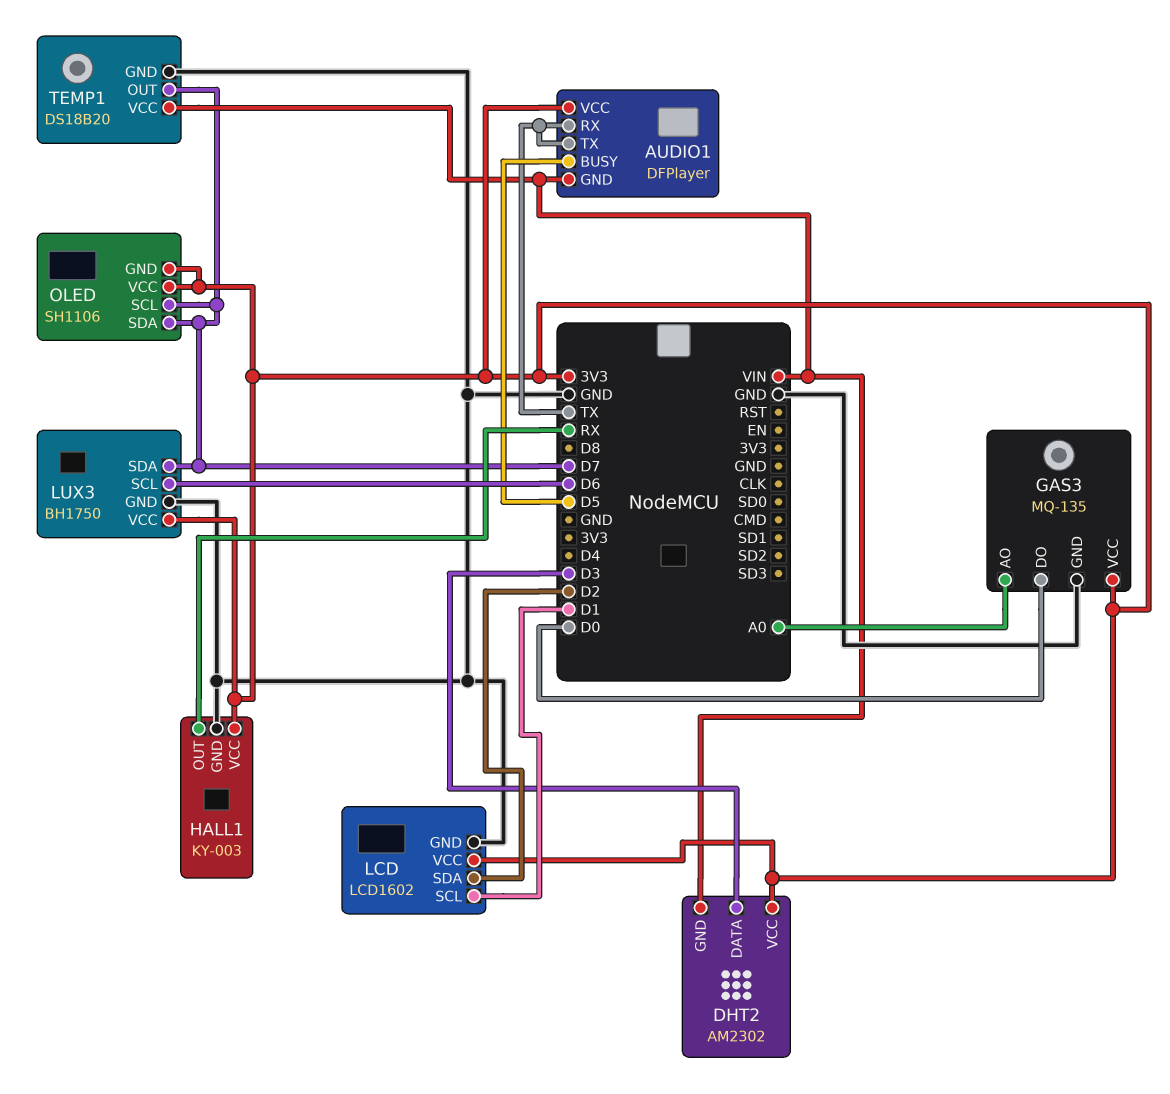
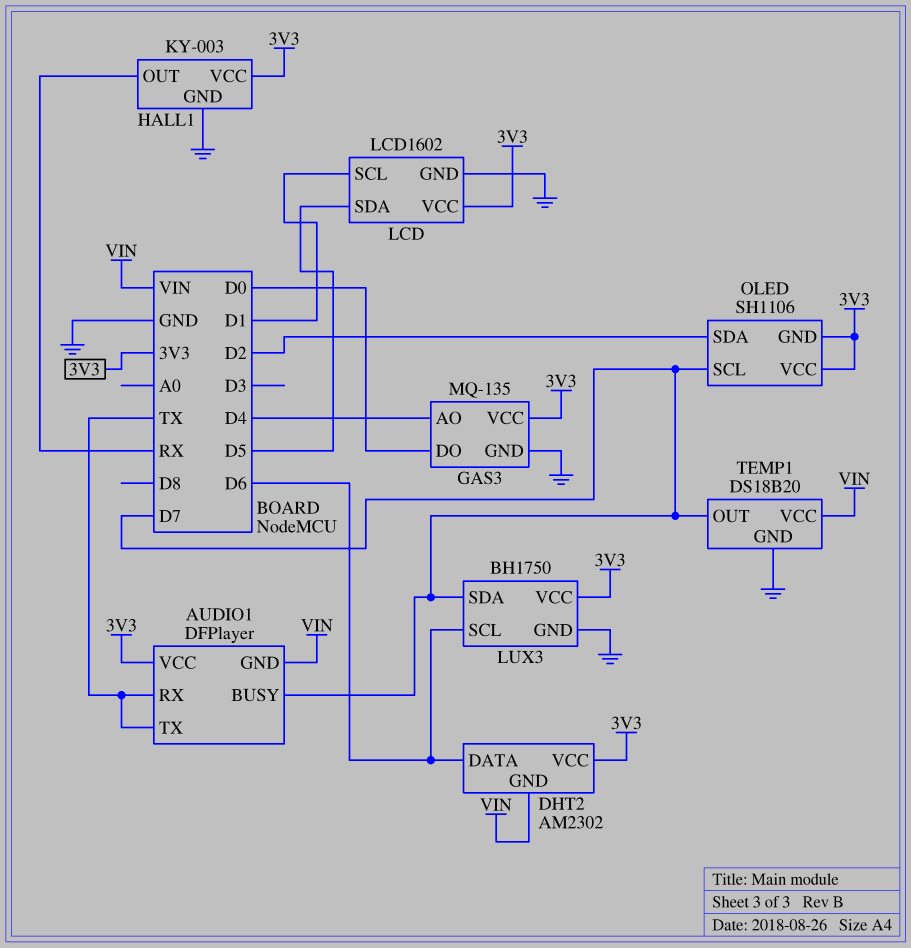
AUDIO1 pin BUSY: D5 -> D7
DHT2 pin DATA: D3 -> D6
GAS3 pin AO: A0 -> D4
LCD pin SDA: D2 -> D5
OLED pin SDA: D7 -> D2

